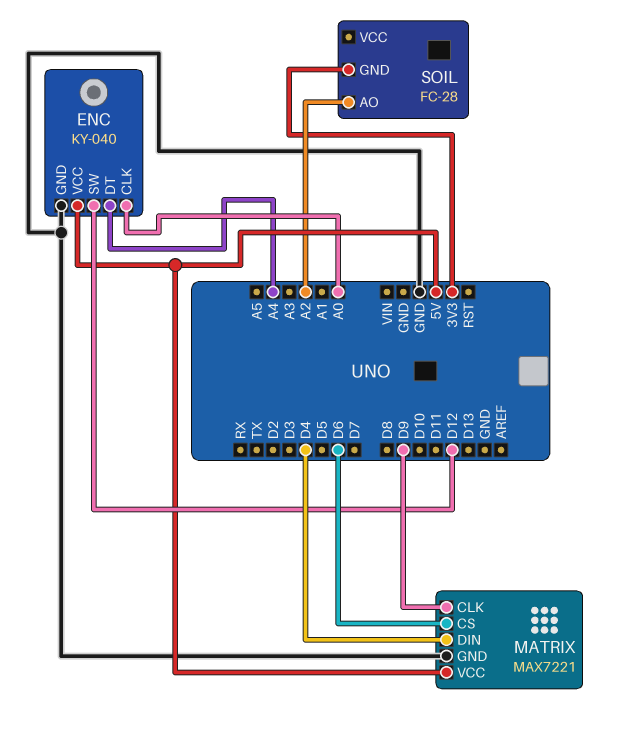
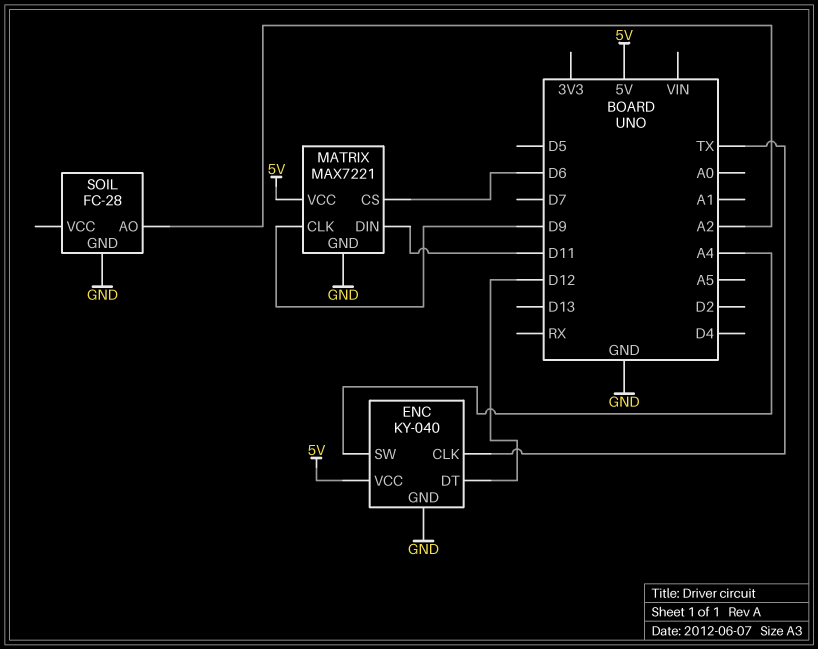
ENC pin CLK: A0 -> TX
ENC pin DT: A4 -> D12
ENC pin SW: D12 -> A4
MATRIX pin DIN: D4 -> D11
SOIL pin GND: 3V3 -> GND

